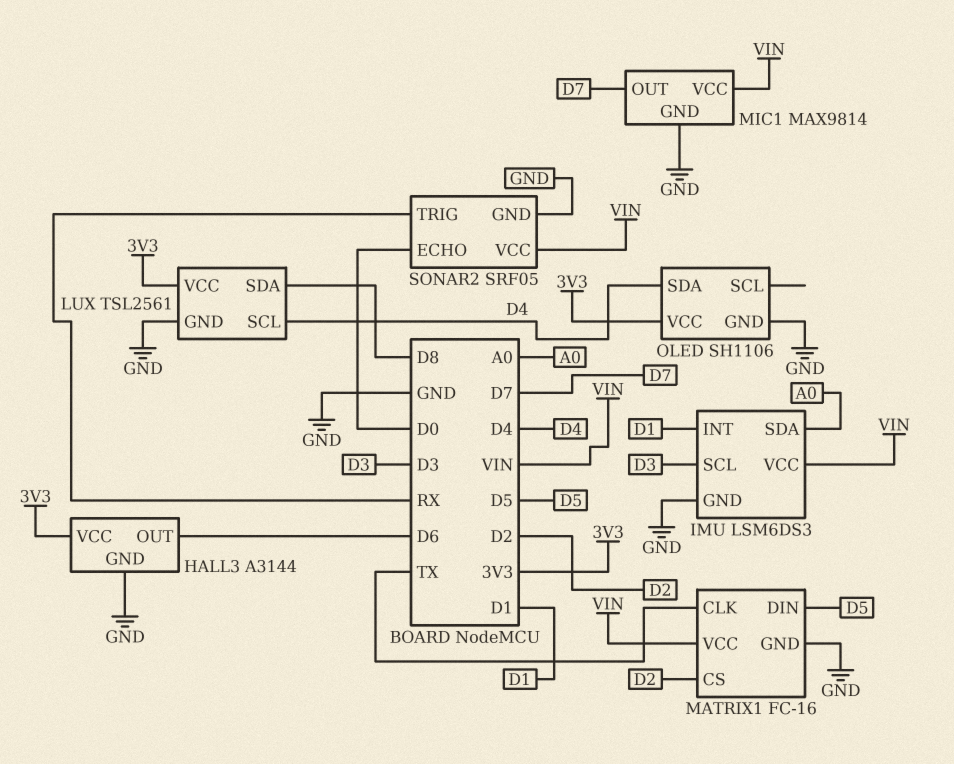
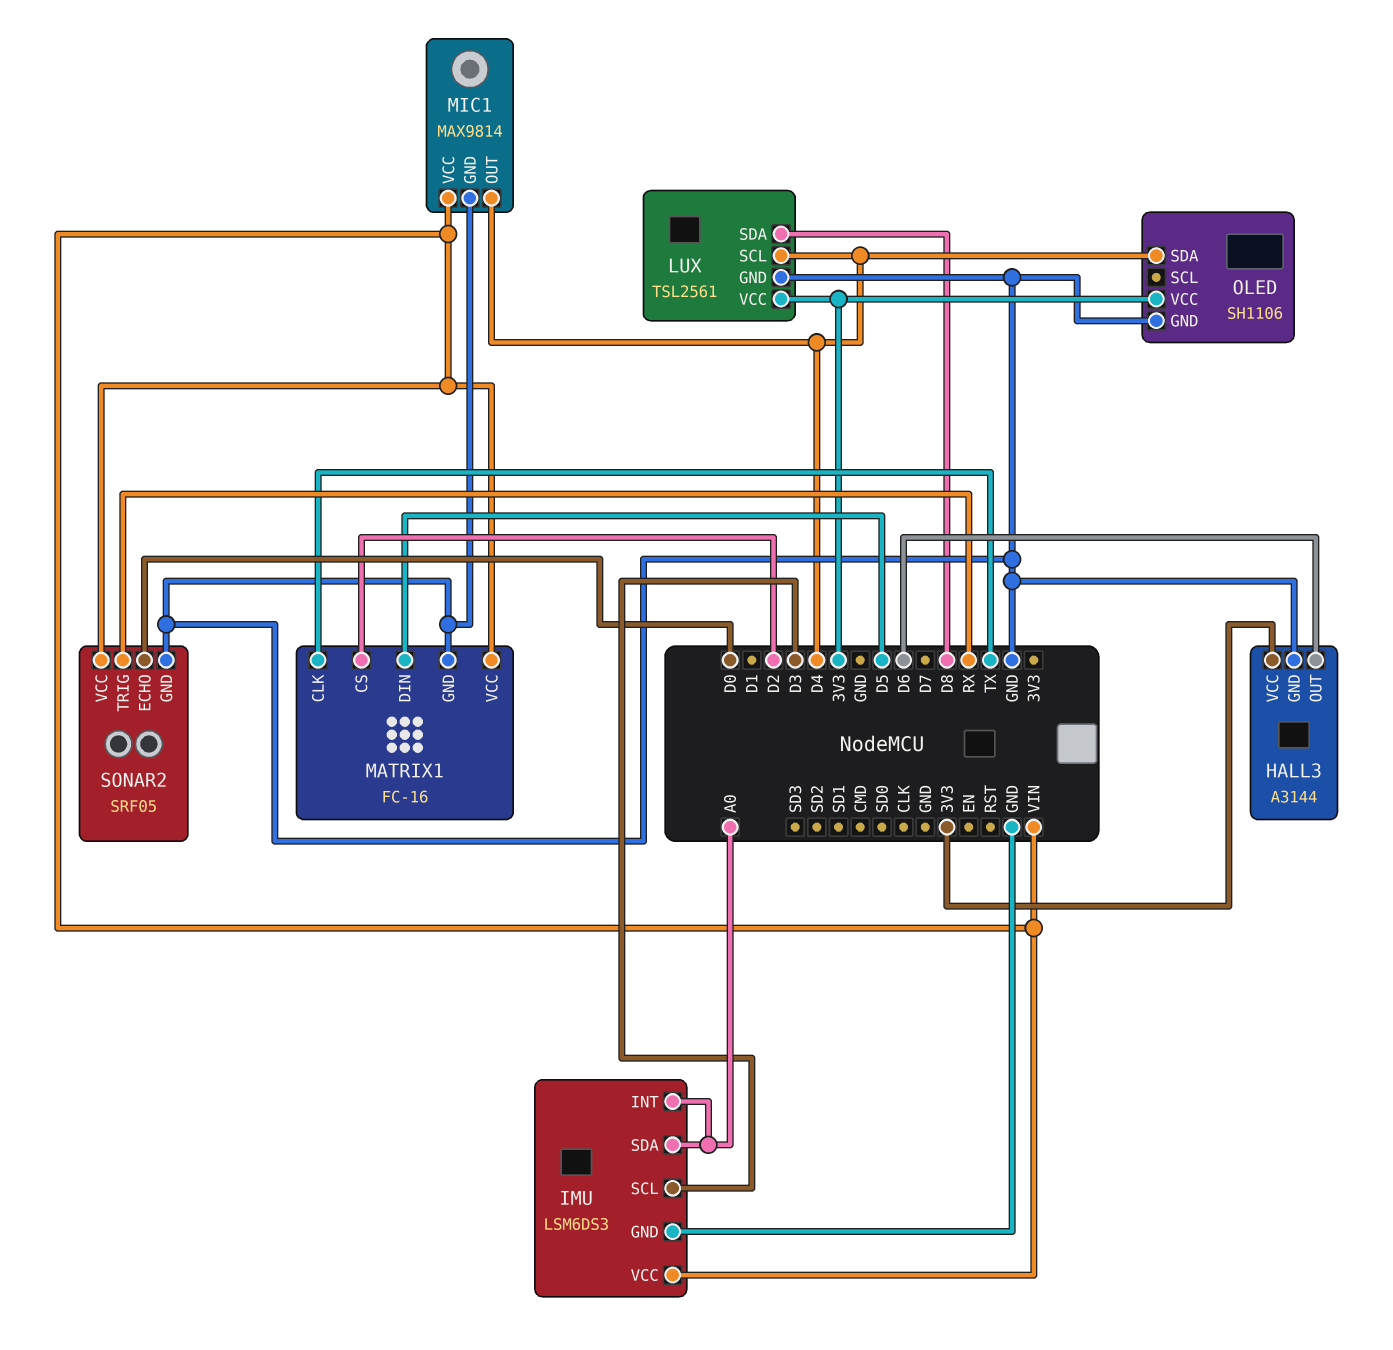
IMU pin INT: D1 -> A0
MIC1 pin OUT: D7 -> D4

